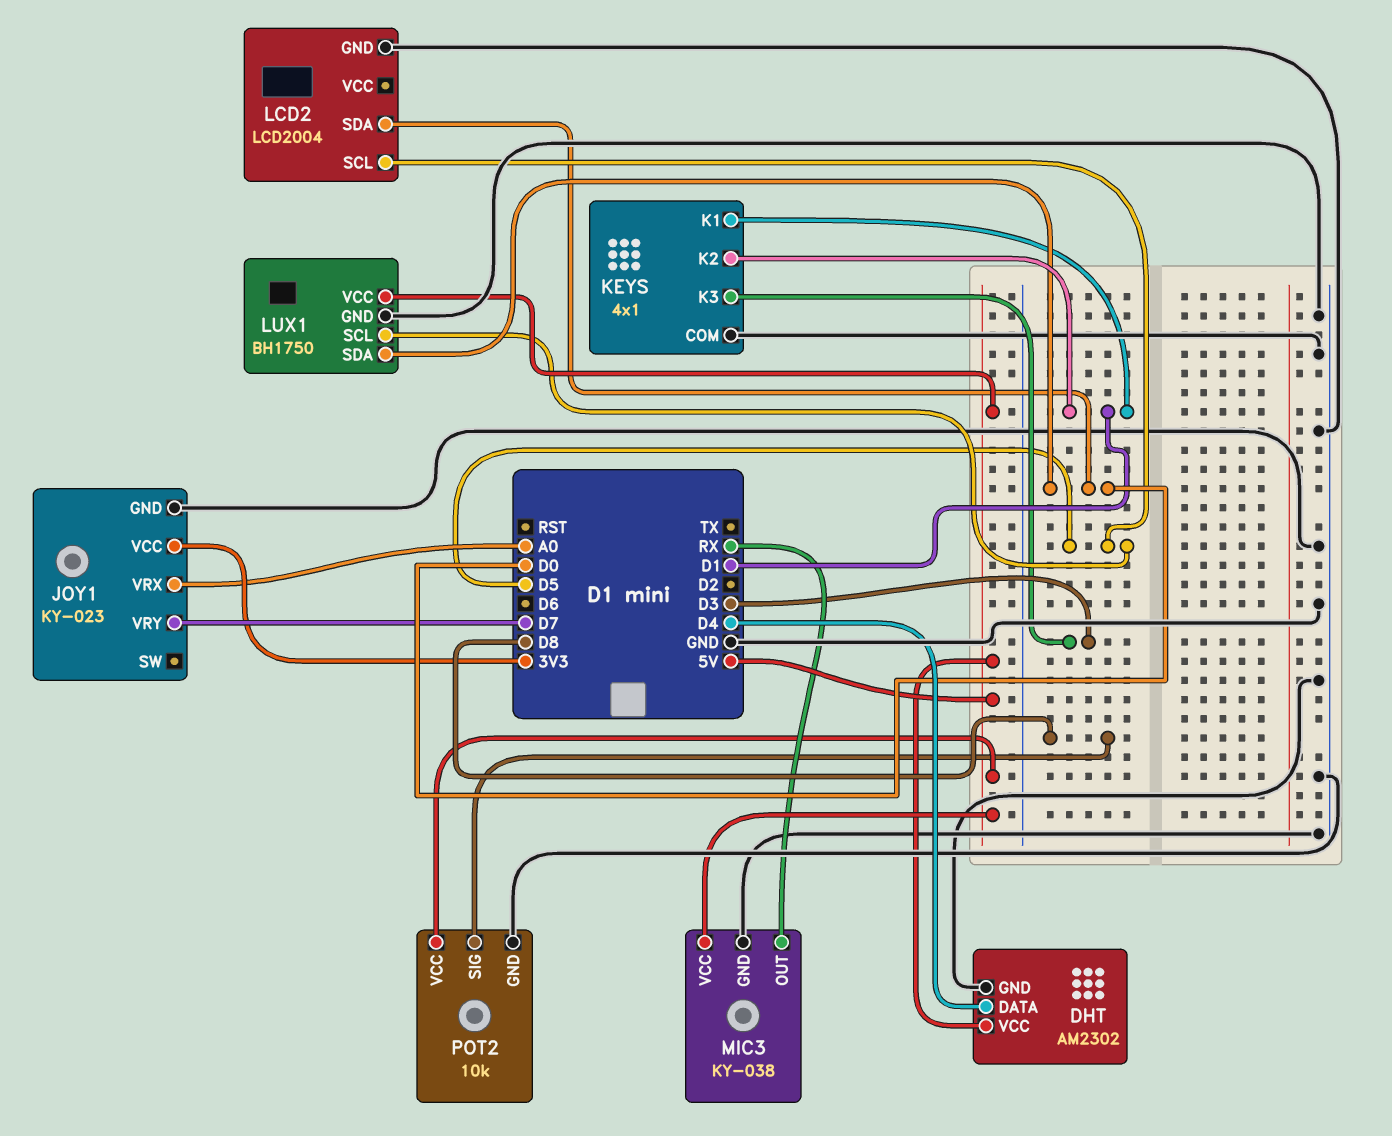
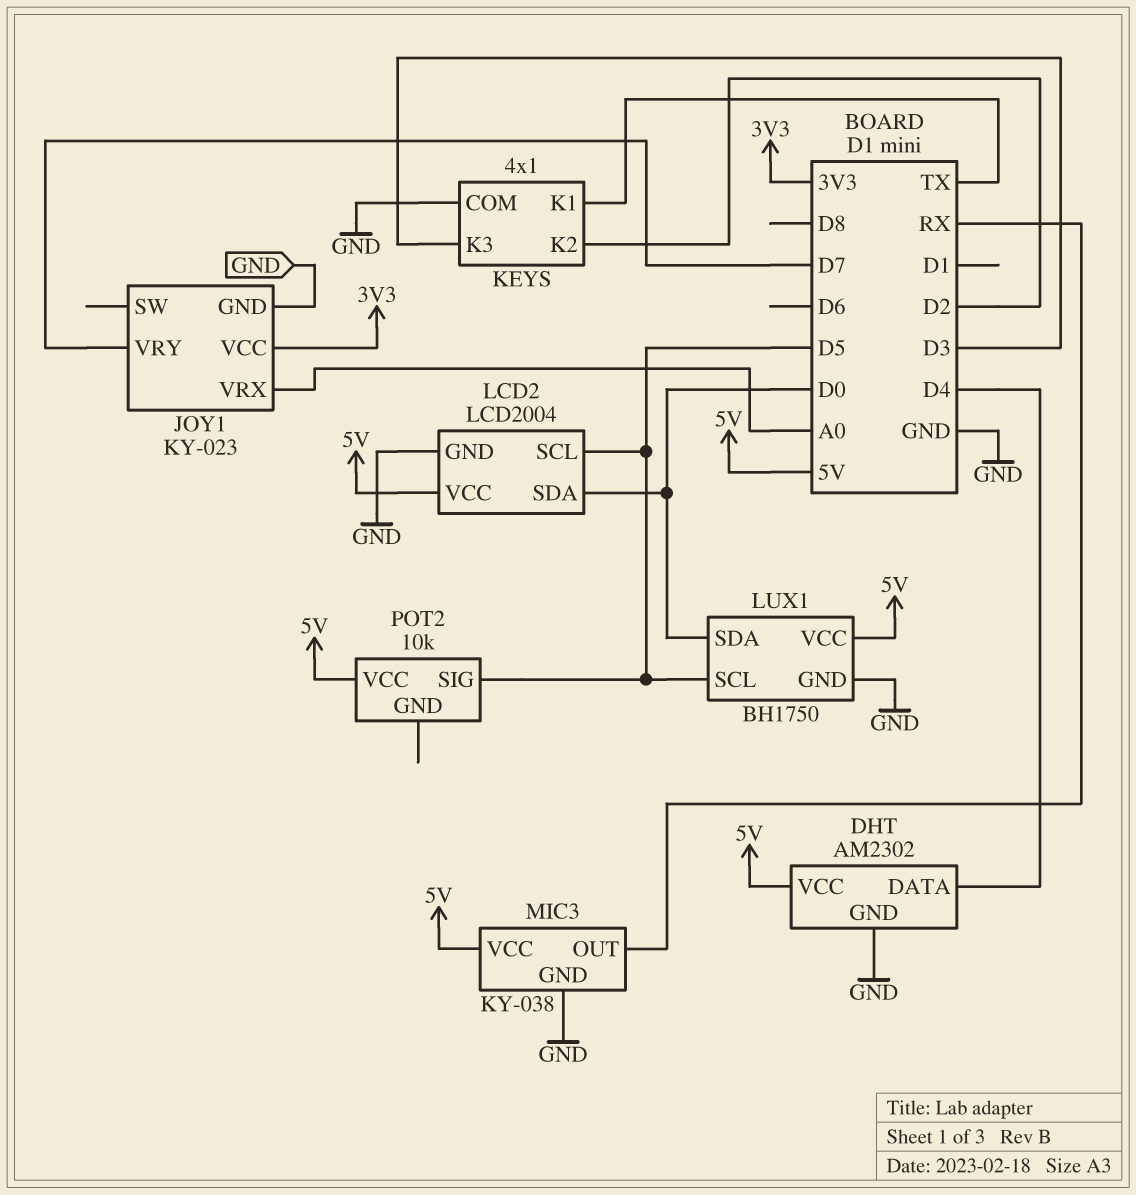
KEYS pin K1: D1 -> TX
KEYS pin K2: D1 -> D2
LCD2 pin VCC: none -> 5V
POT2 pin GND: GND -> none
POT2 pin SIG: D8 -> D5

